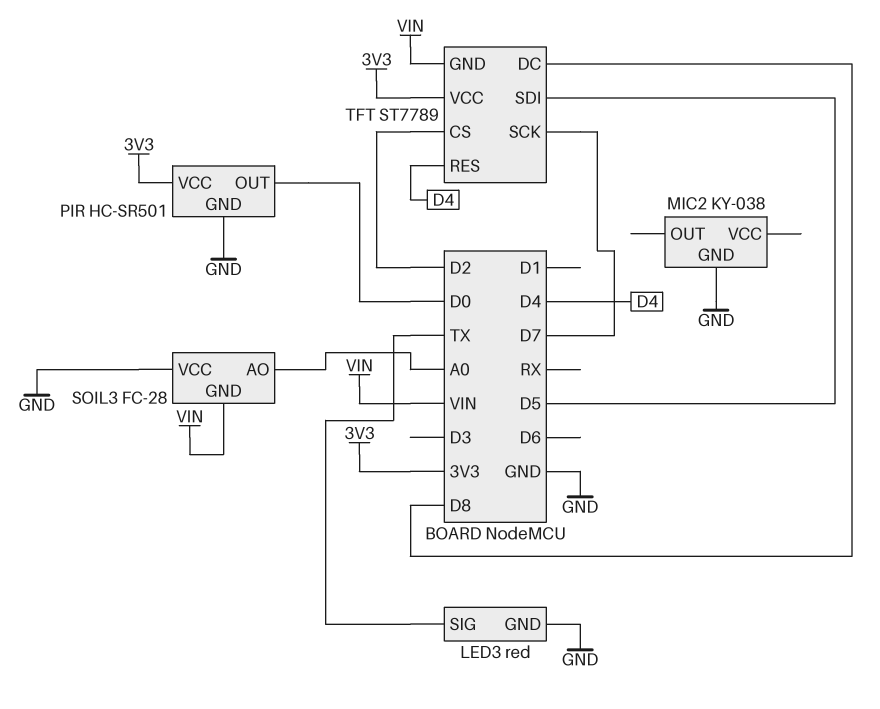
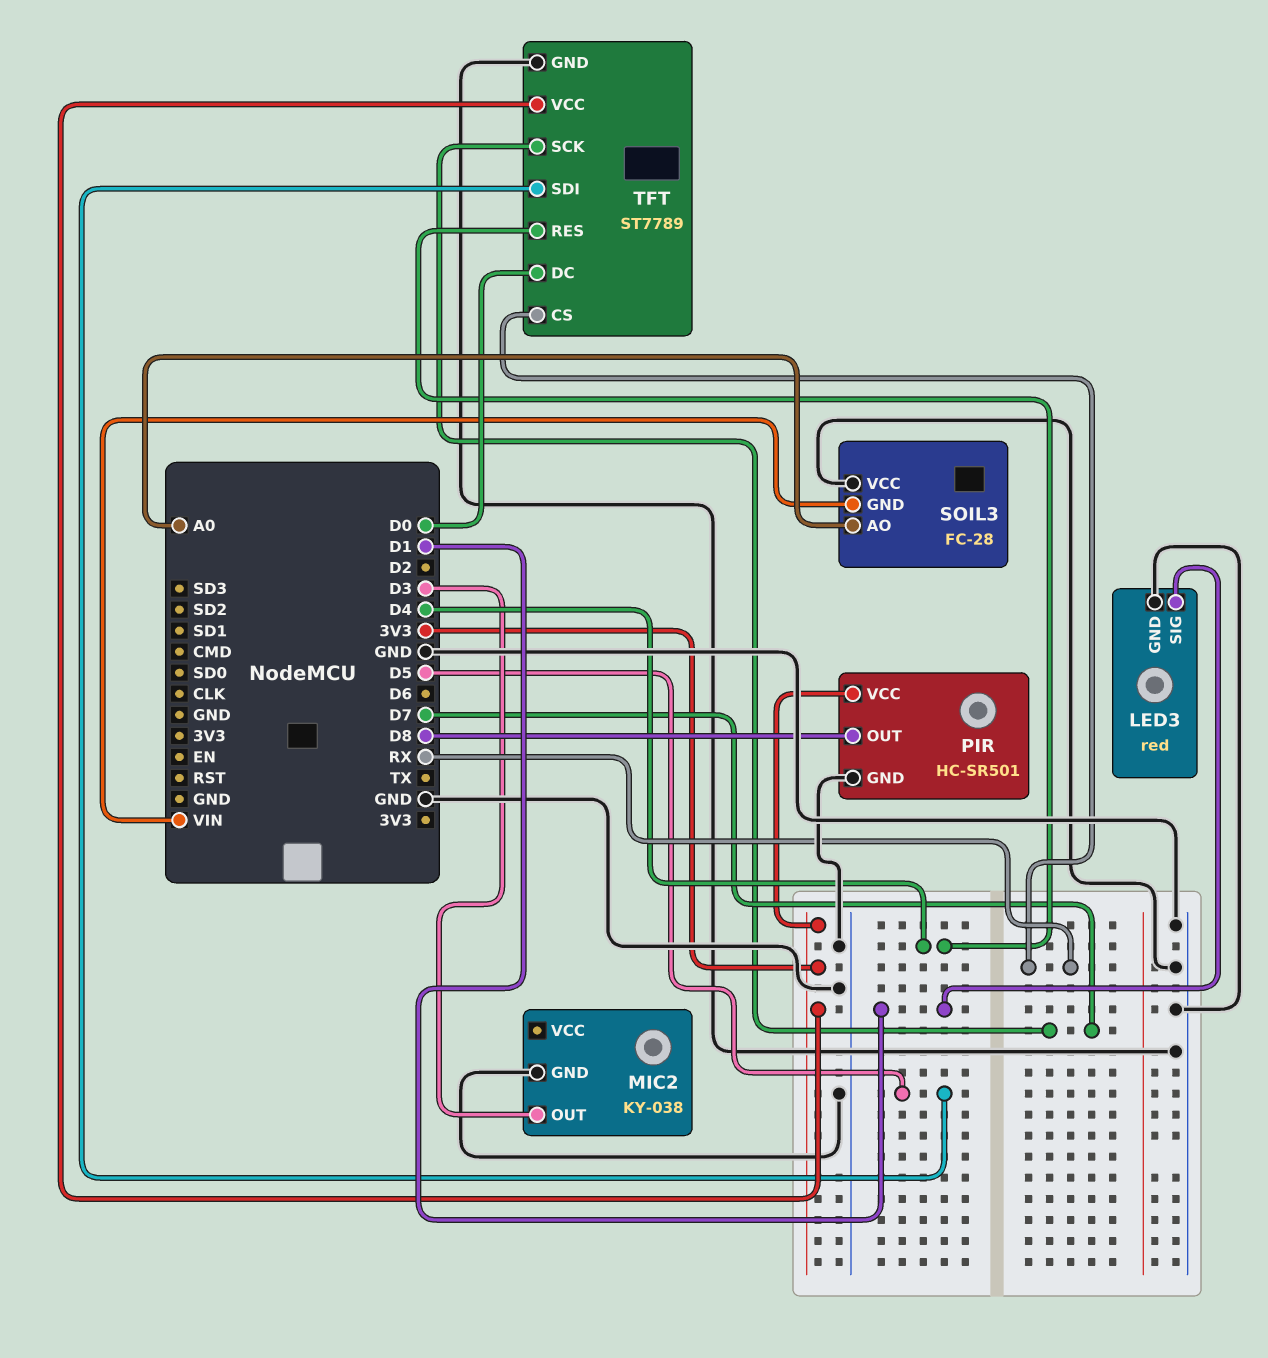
LED3 pin SIG: TX -> D1
MIC2 pin OUT: none -> D3
PIR pin OUT: D0 -> D8
TFT pin CS: D2 -> RX
TFT pin DC: D8 -> D0
TFT pin GND: VIN -> GND

